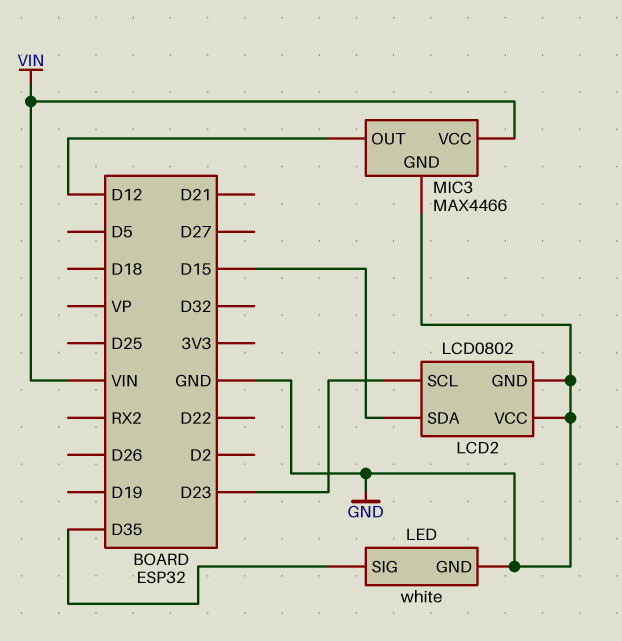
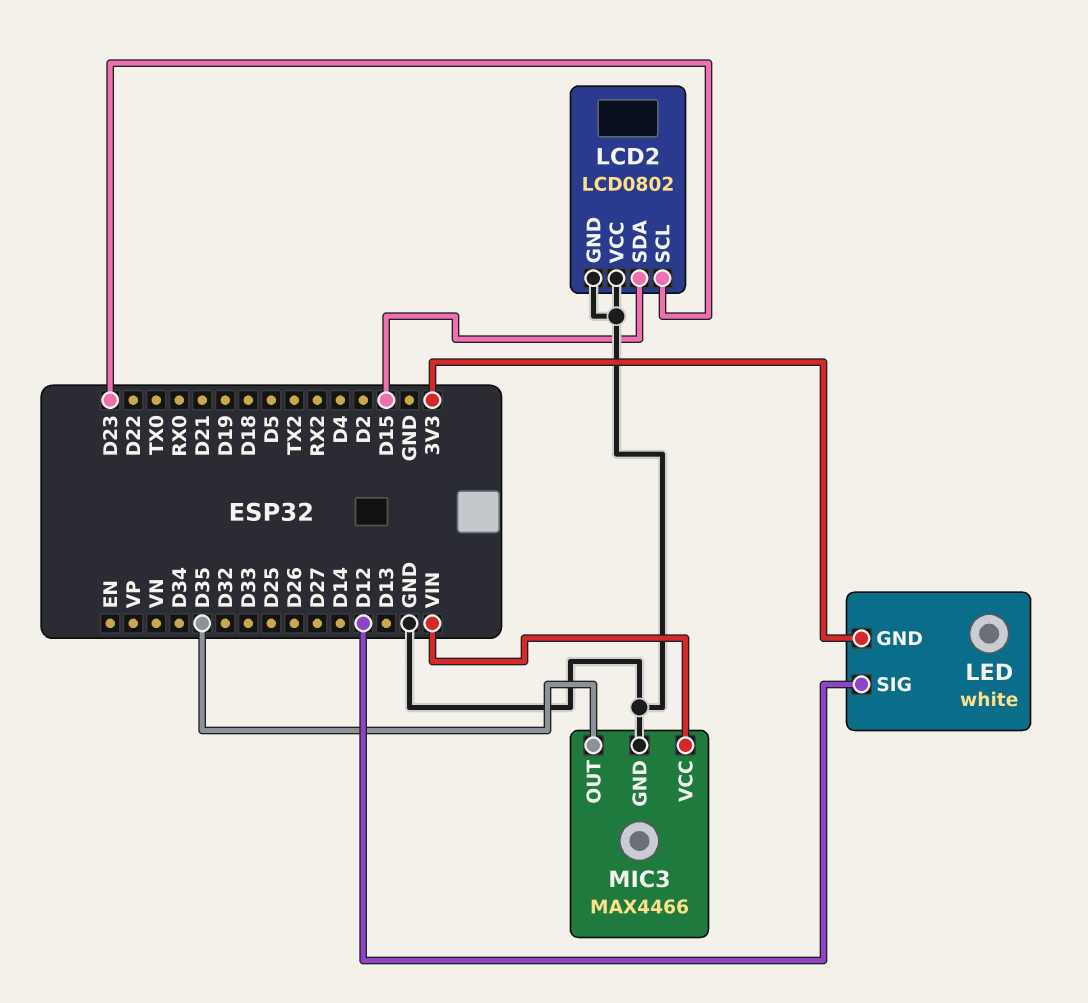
LED pin GND: GND -> 3V3
LED pin SIG: D35 -> D12
MIC3 pin OUT: D12 -> D35

